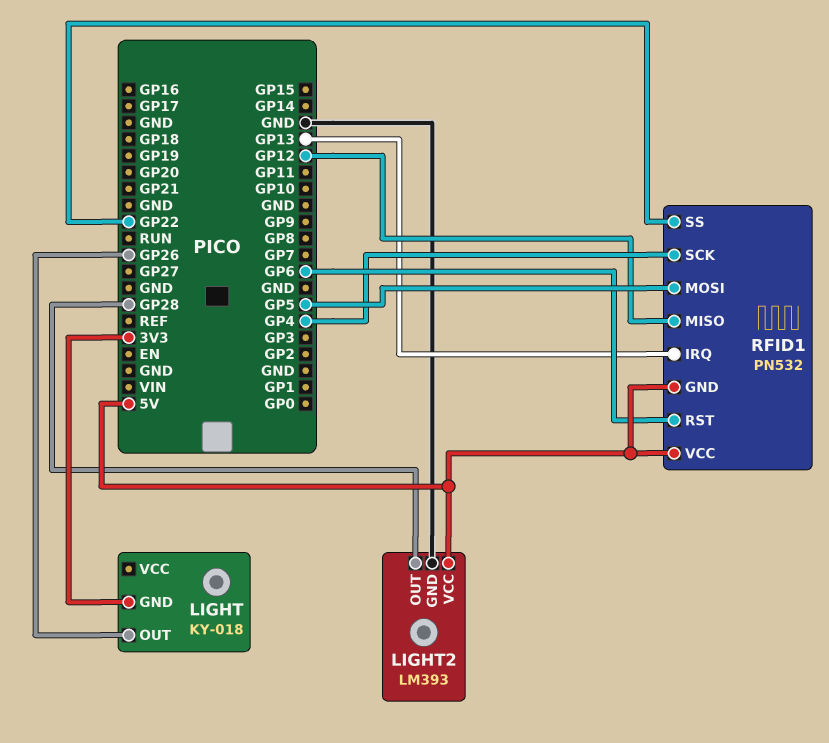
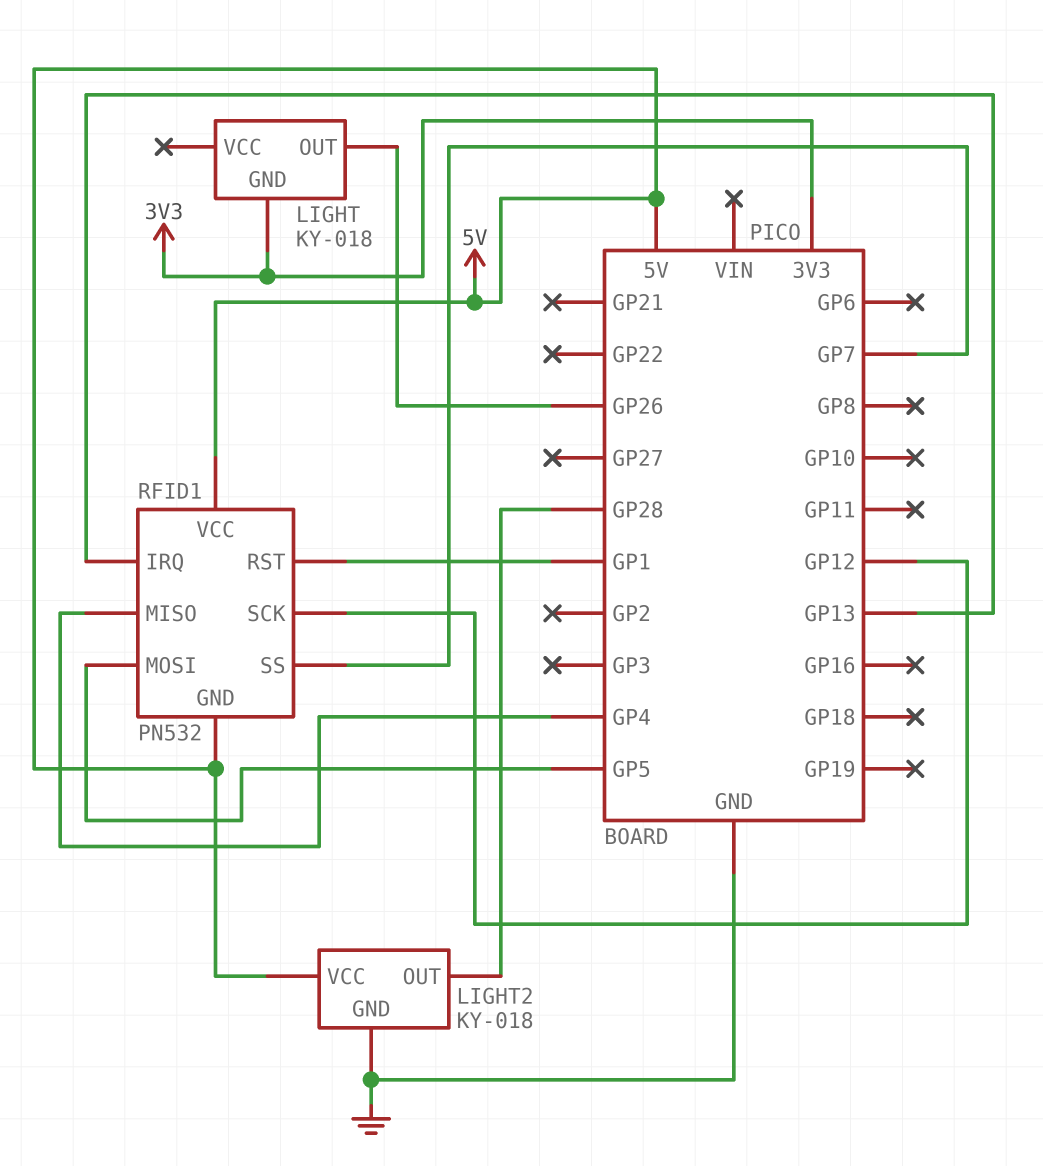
LIGHT2: LM393 -> KY-018
RFID1 pin MISO: GP12 -> GP4
RFID1 pin RST: GP6 -> GP1
RFID1 pin SCK: GP4 -> GP12
RFID1 pin SS: GP22 -> GP7

